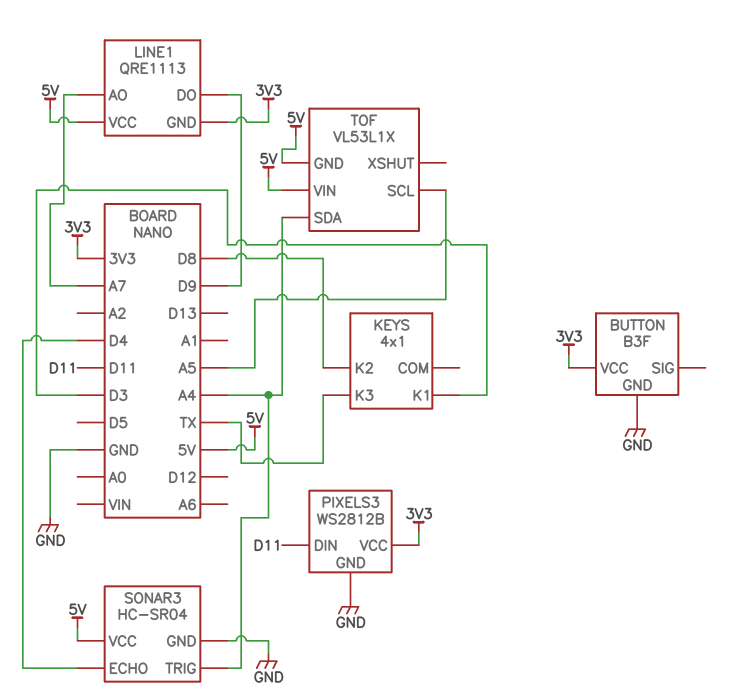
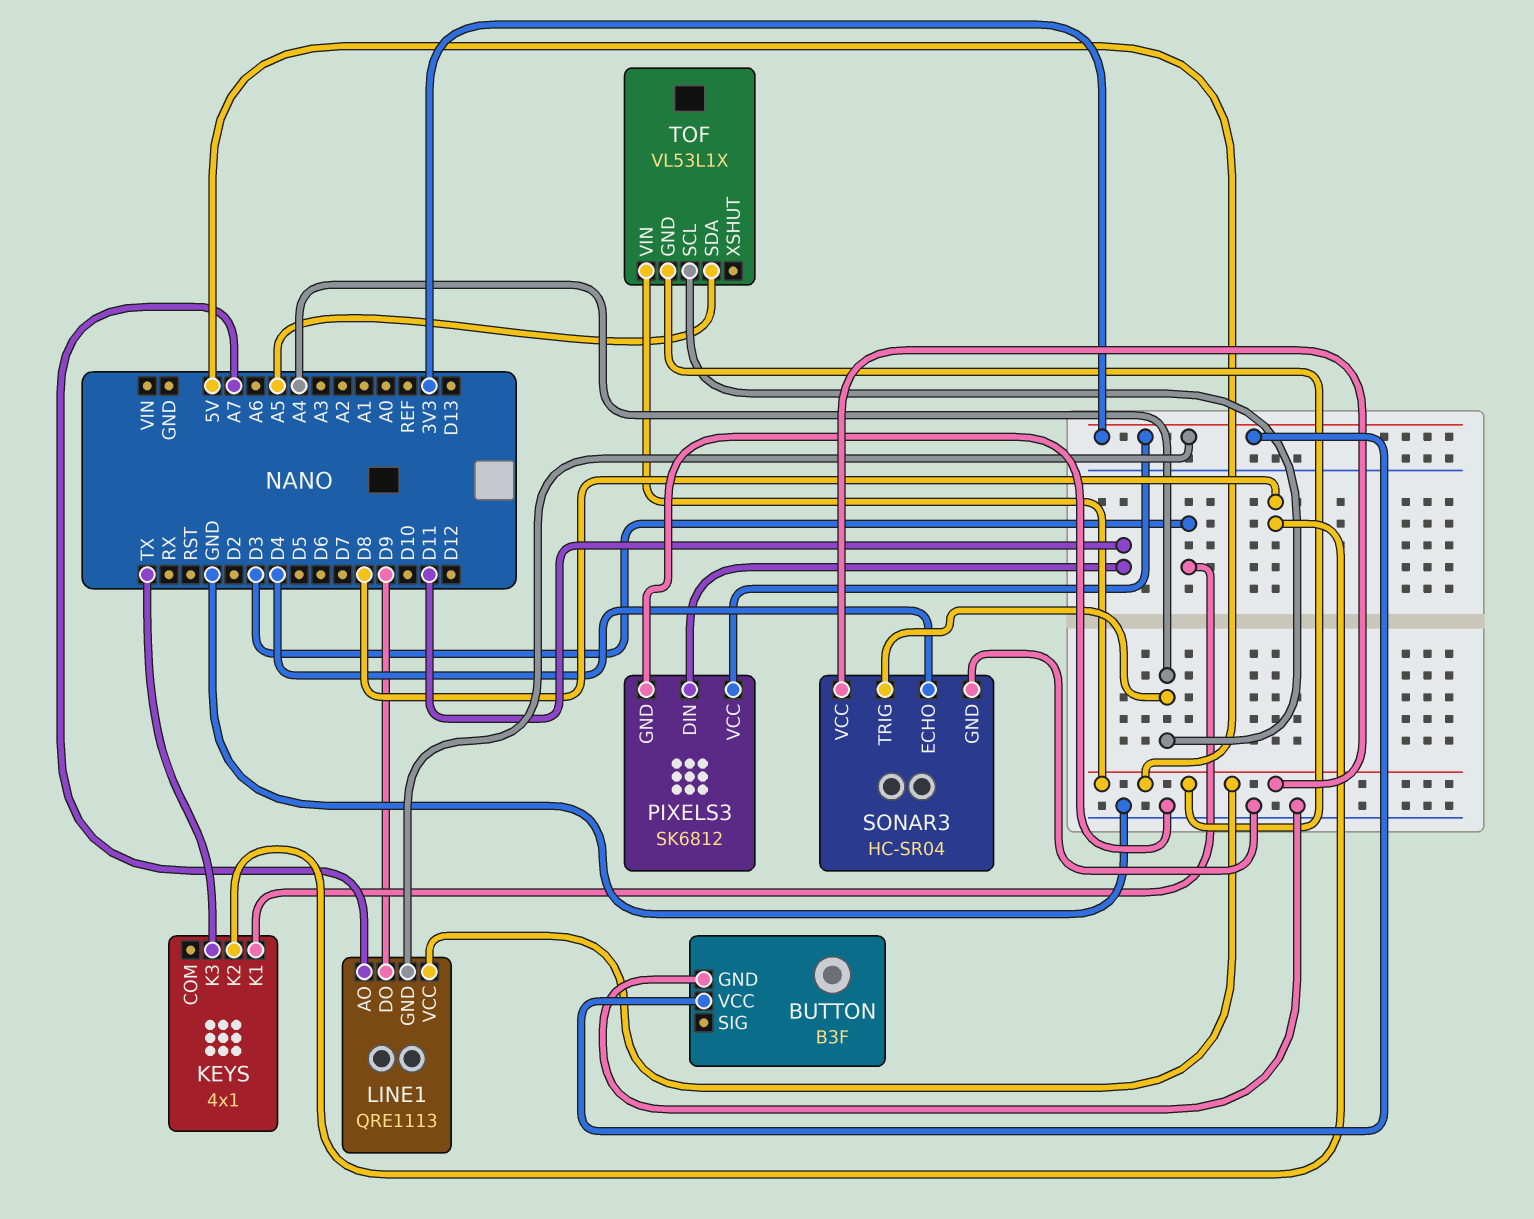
PIXELS3: WS2812B -> SK6812
TOF pin SCL: A5 -> A4
TOF pin SDA: A4 -> A5

